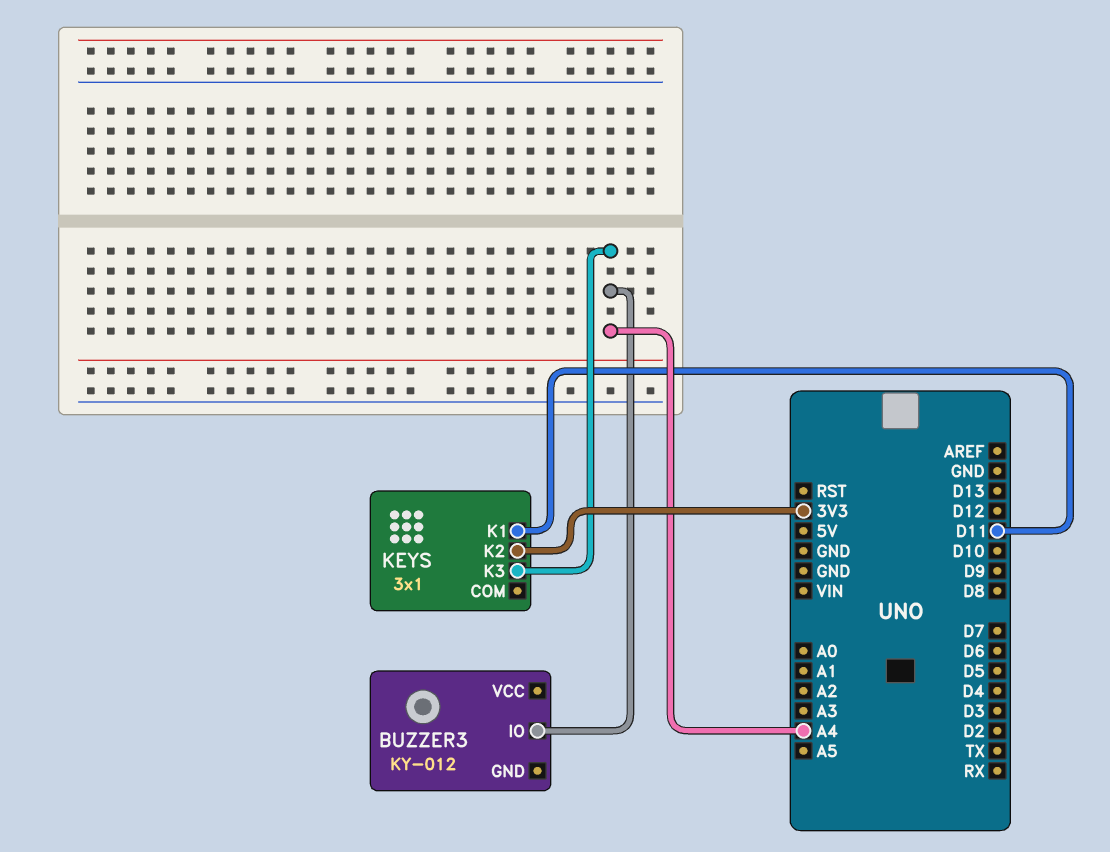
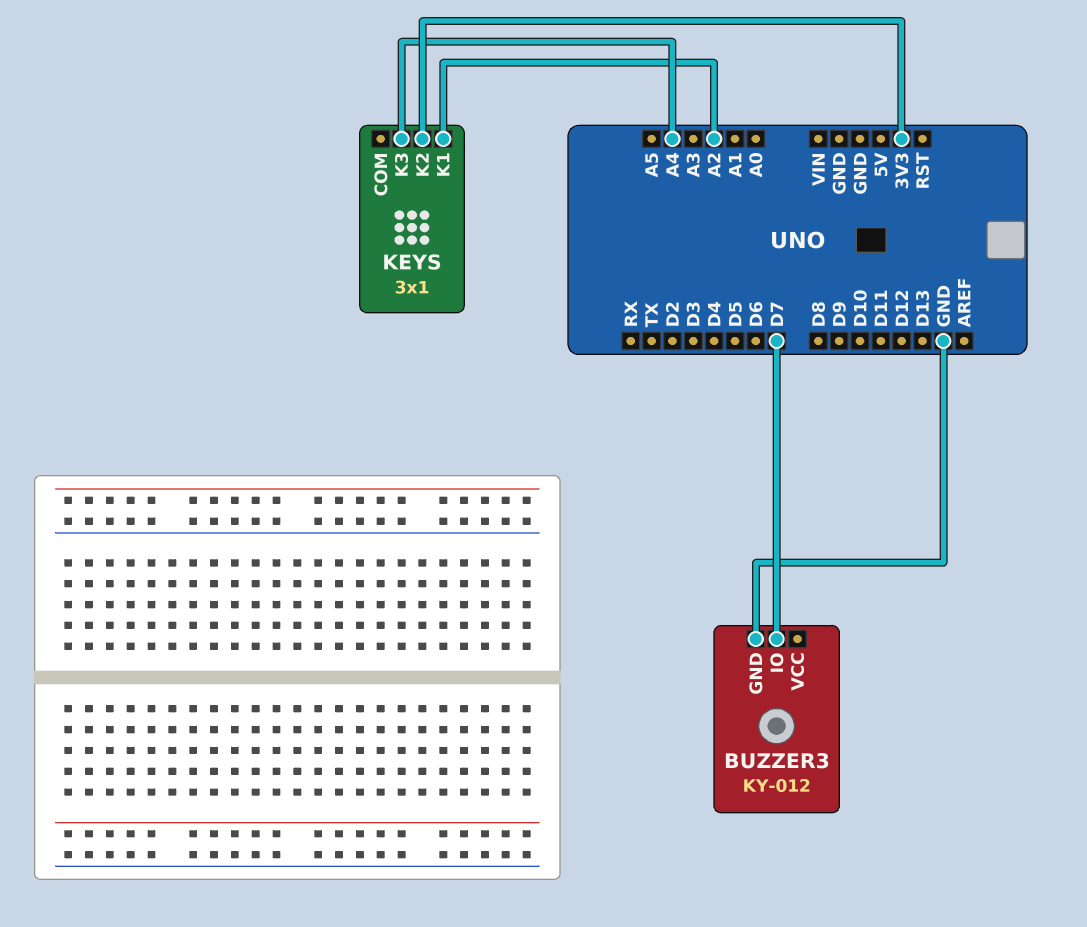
BUZZER3 pin GND: none -> GND
BUZZER3 pin IO: A4 -> D7
KEYS pin K1: D11 -> A2

